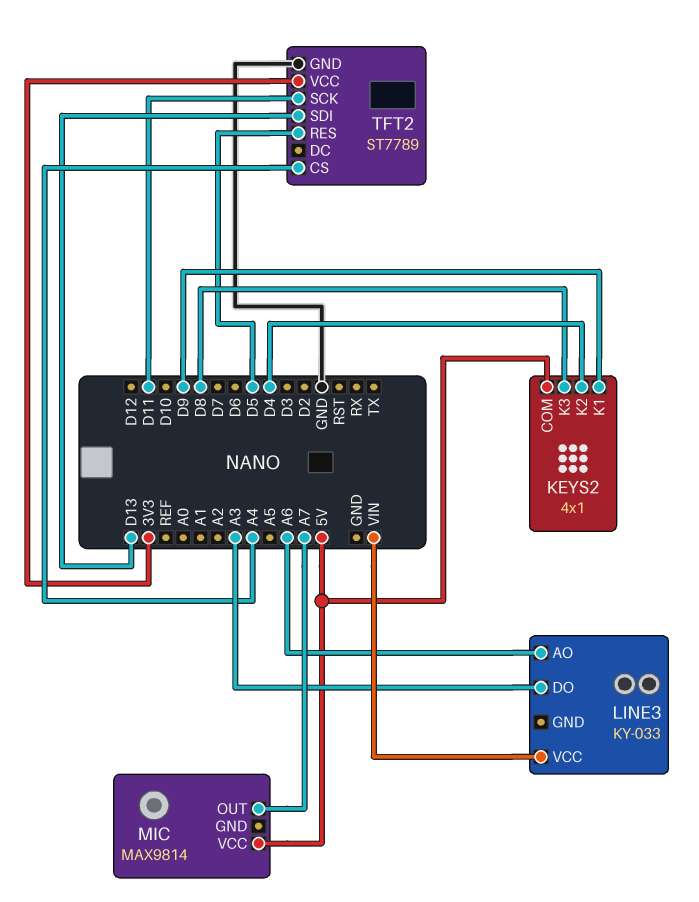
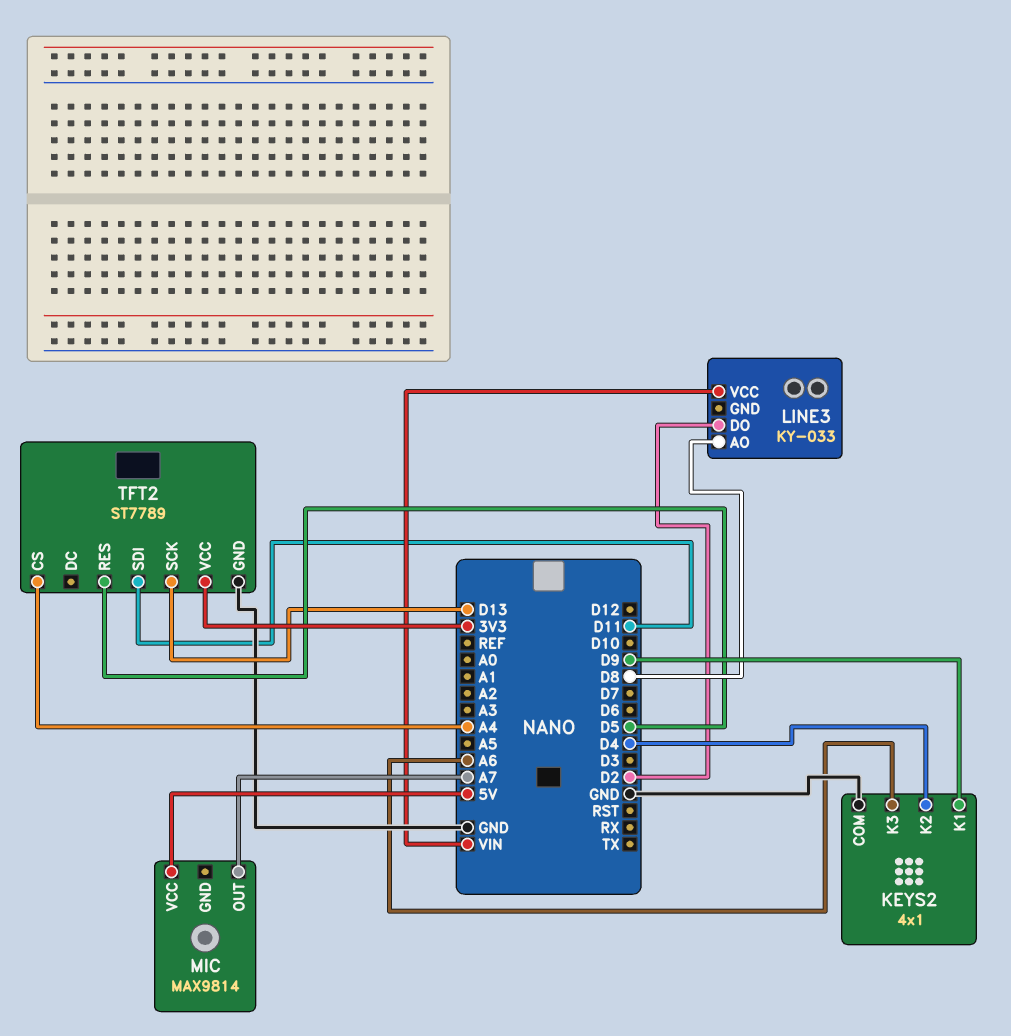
KEYS2 pin COM: 5V -> GND
KEYS2 pin K3: D8 -> A6
LINE3 pin AO: A6 -> D8
LINE3 pin DO: A3 -> D2
TFT2 pin SCK: D11 -> D13
TFT2 pin SDI: D13 -> D11

